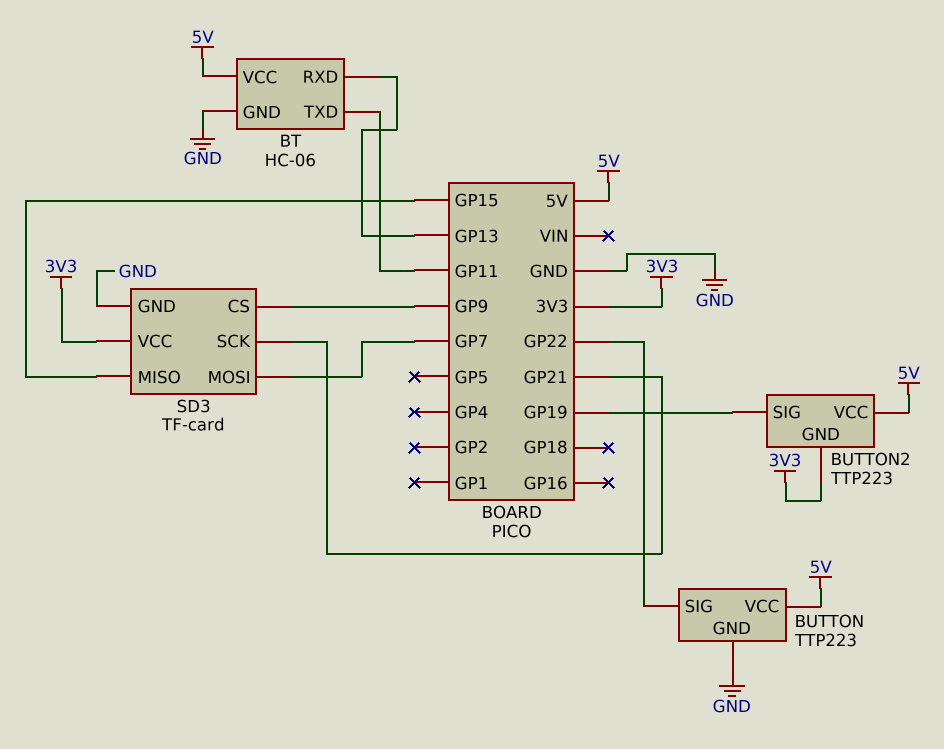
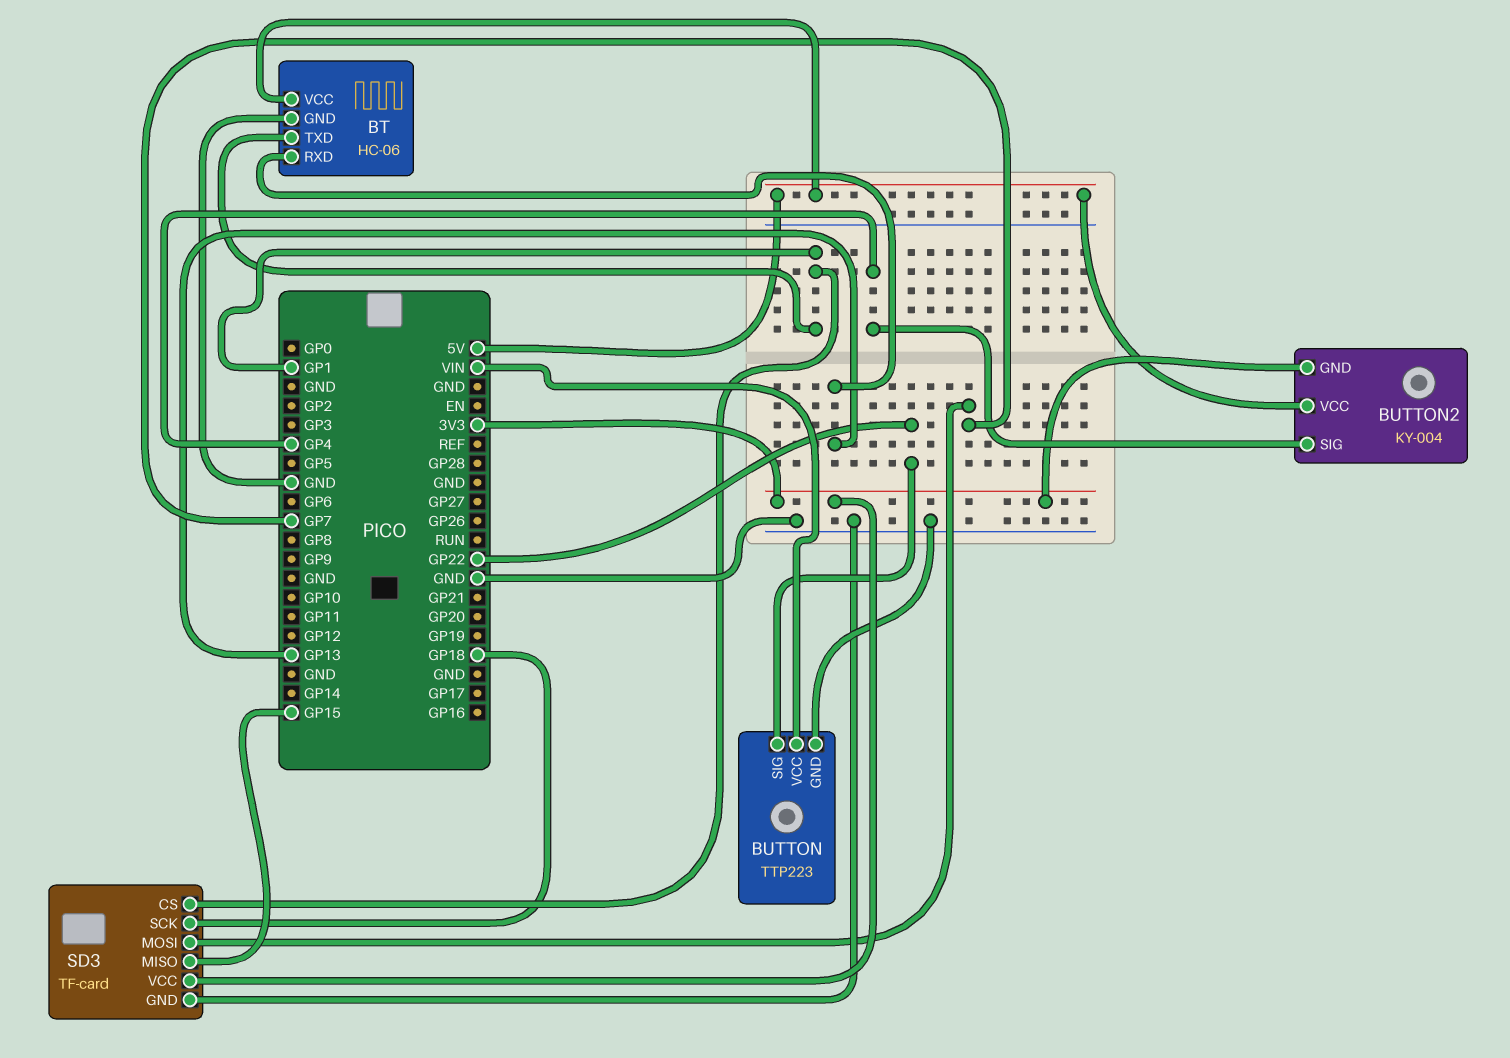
BT pin TXD: GP11 -> GP1
BUTTON pin VCC: 5V -> VIN
BUTTON2: TTP223 -> KY-004
BUTTON2 pin SIG: GP19 -> GP4
SD3 pin CS: GP9 -> GP1
SD3 pin SCK: GP21 -> GP18

